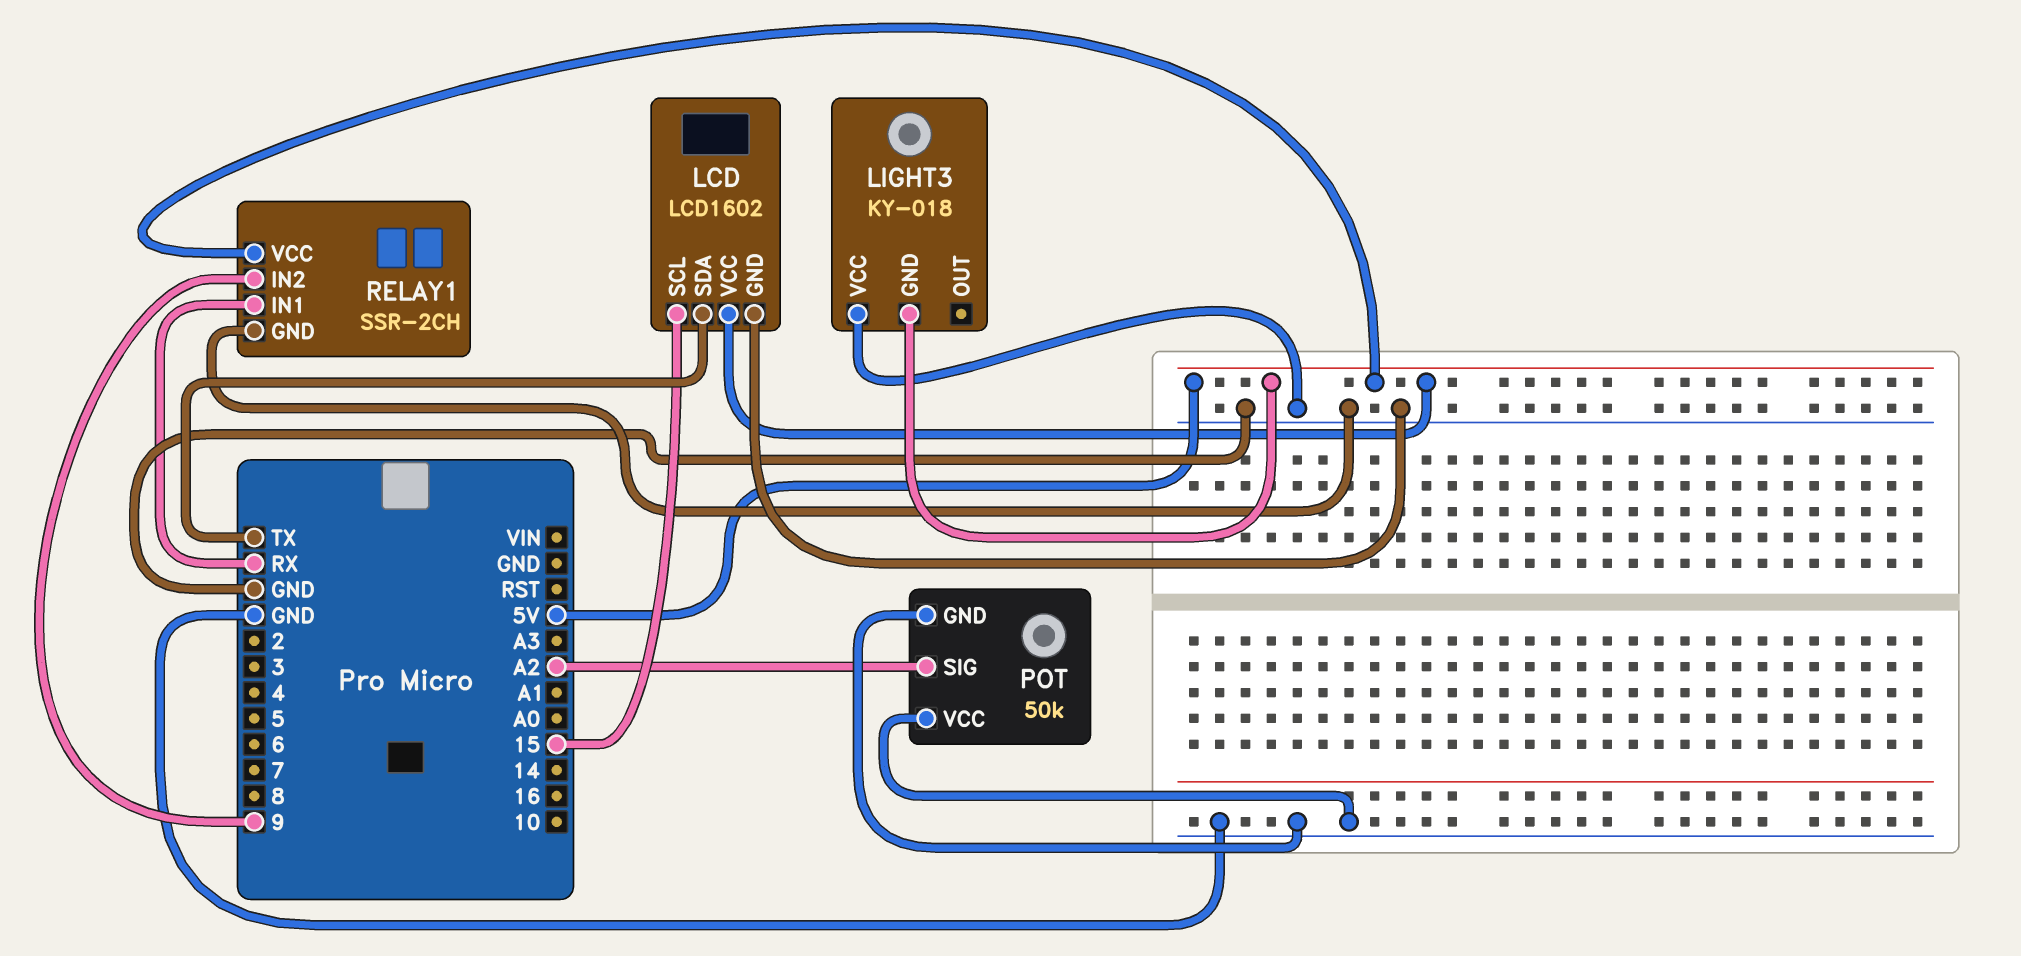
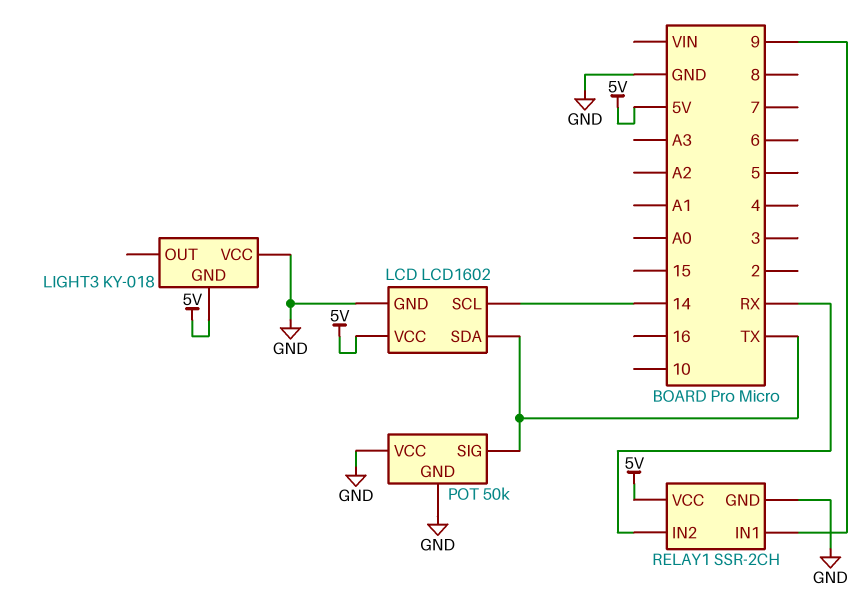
LCD pin SCL: 15 -> 14
POT pin SIG: A2 -> TX
RELAY1 pin IN1: RX -> 9
RELAY1 pin IN2: 9 -> RX

